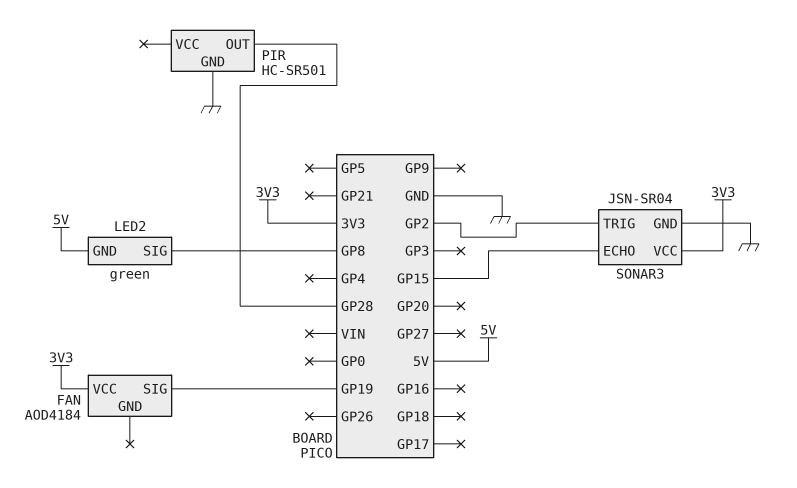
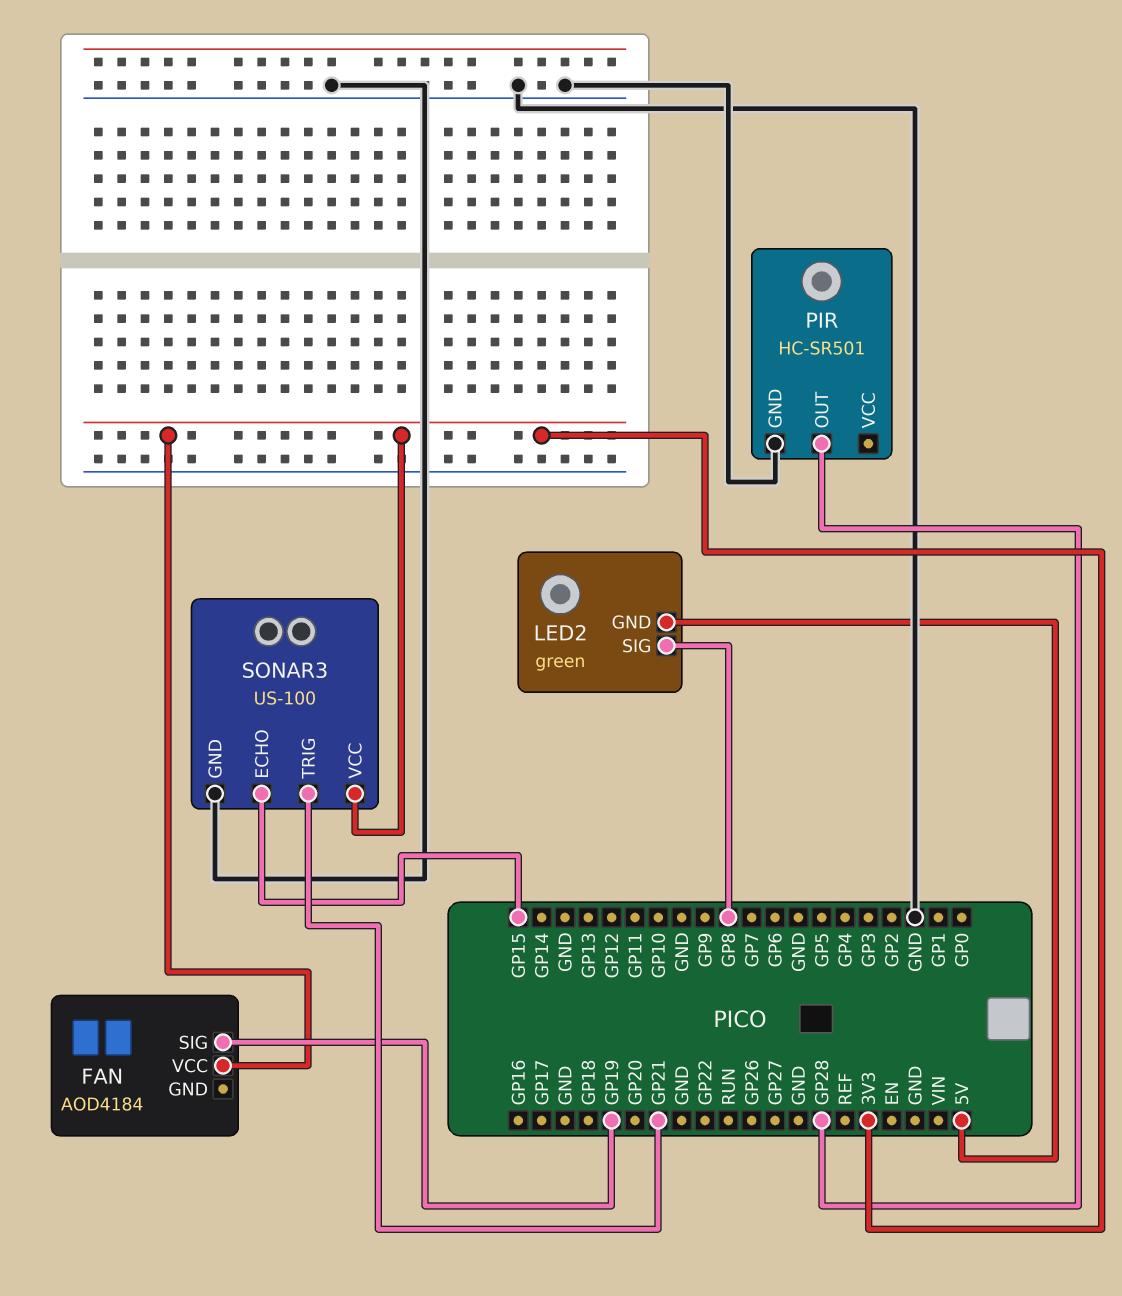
SONAR3: JSN-SR04 -> US-100
SONAR3 pin TRIG: GP2 -> GP21

